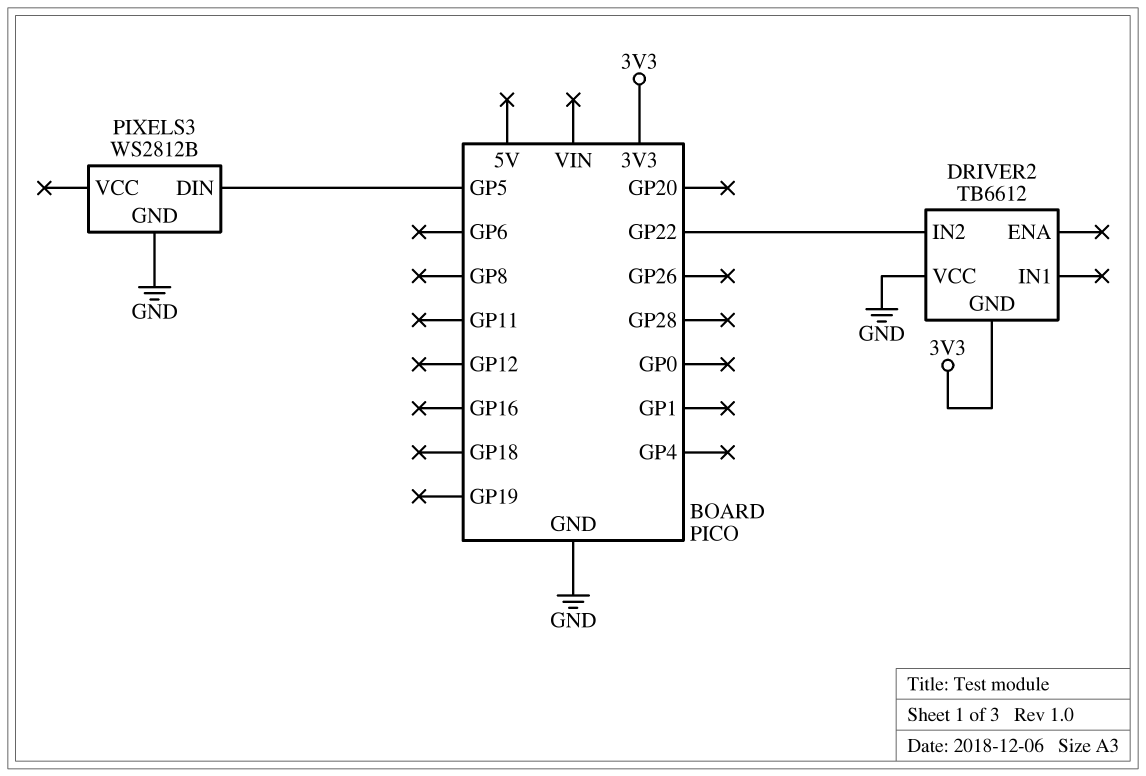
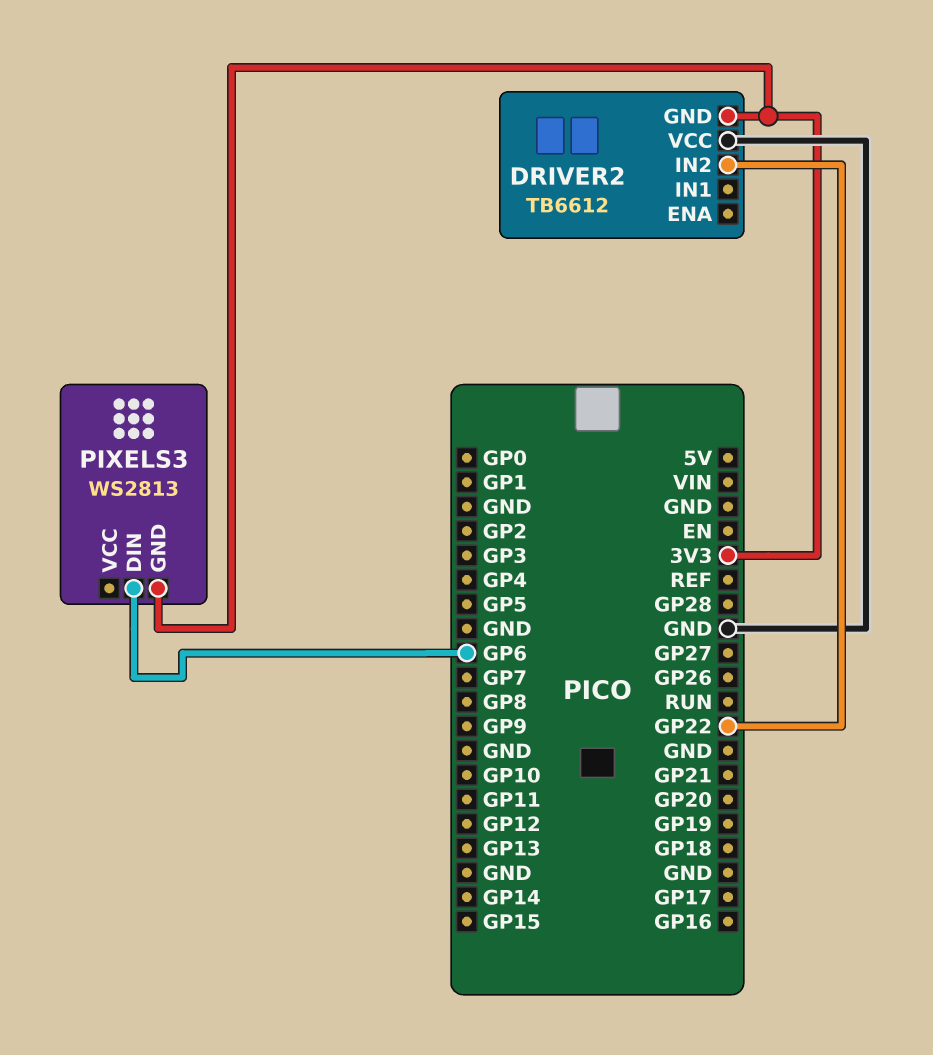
PIXELS3: WS2812B -> WS2813
PIXELS3 pin DIN: GP5 -> GP6
PIXELS3 pin GND: GND -> 3V3

